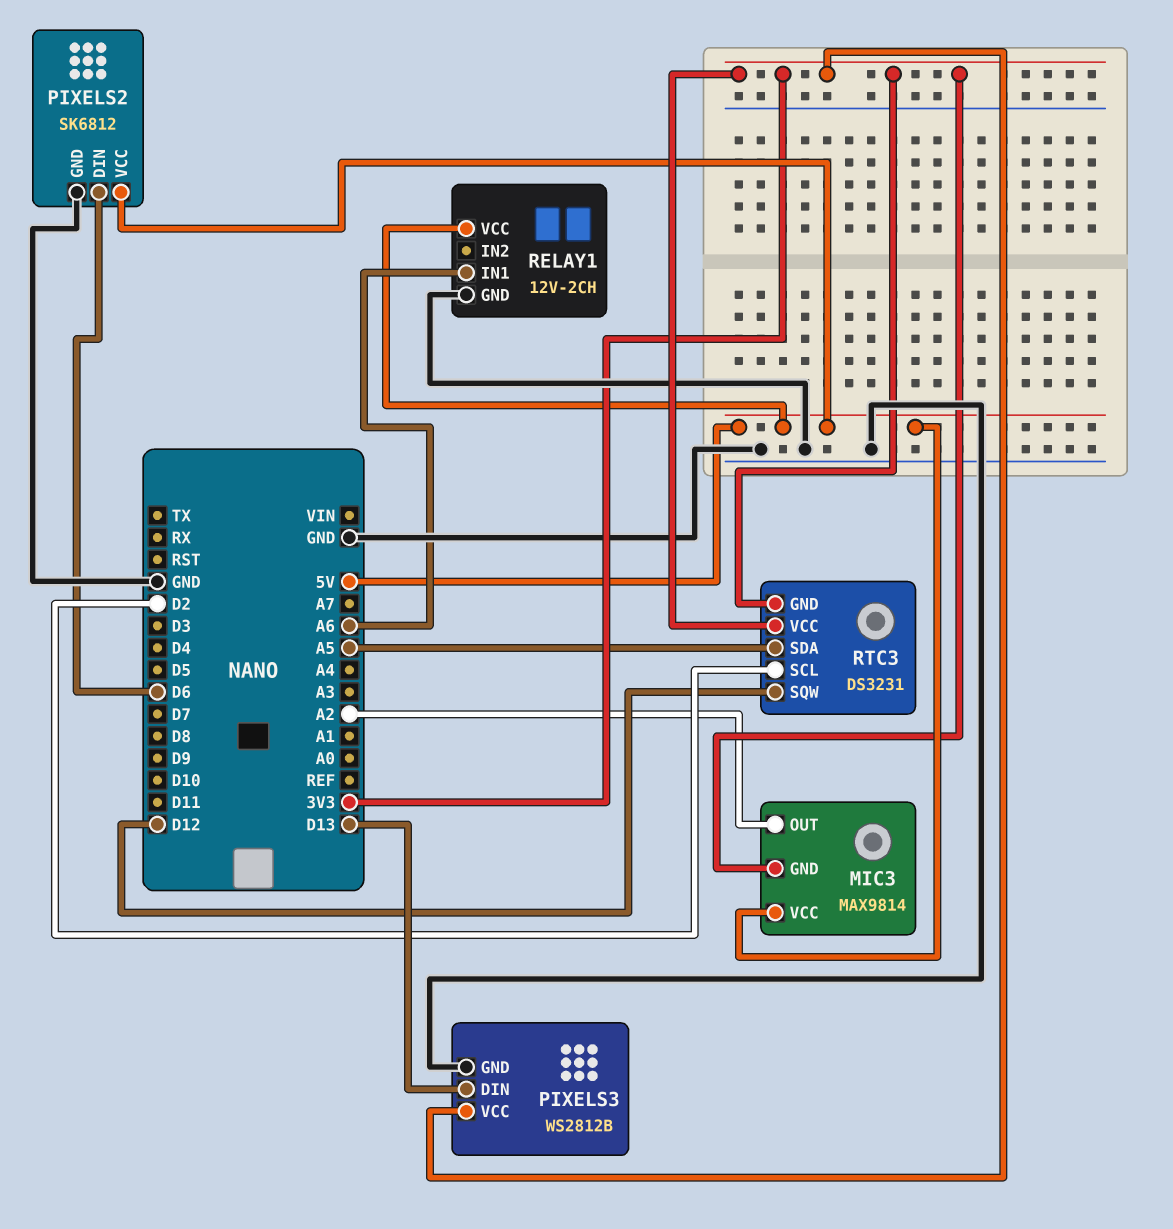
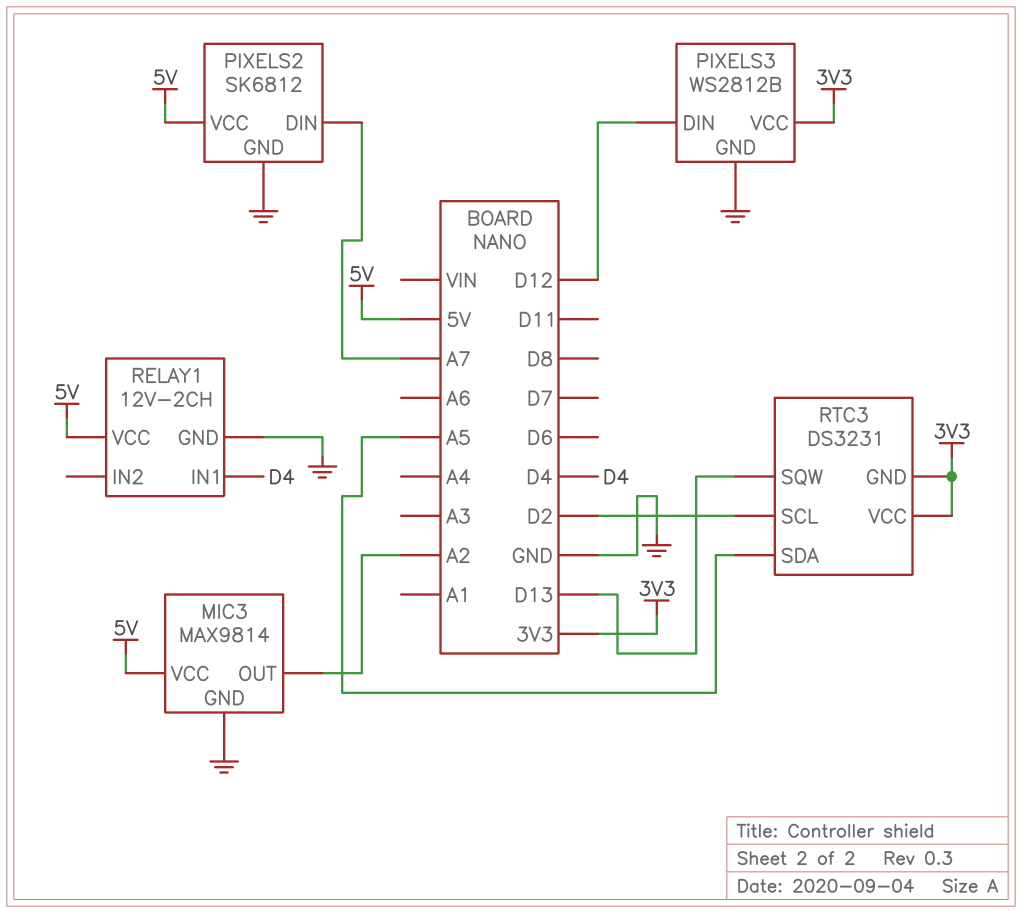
MIC3 pin GND: 3V3 -> GND
PIXELS2 pin DIN: D6 -> A7
PIXELS3 pin DIN: D13 -> D12
RELAY1 pin IN1: A6 -> D4
RTC3 pin SQW: D12 -> D13

